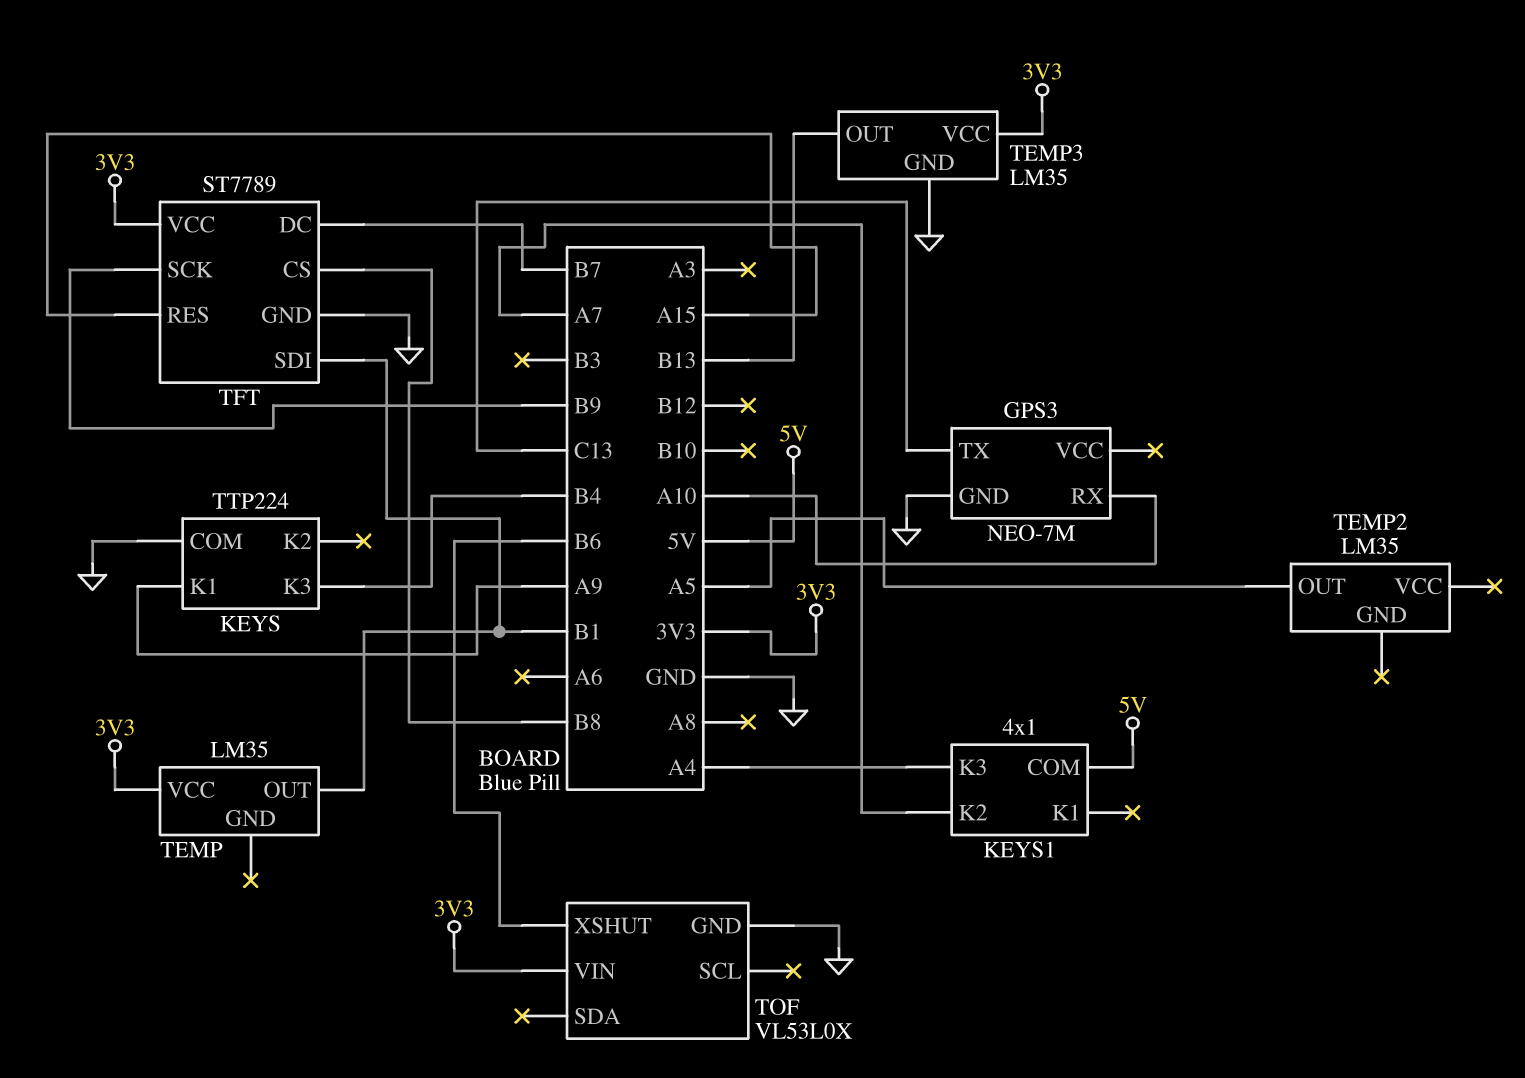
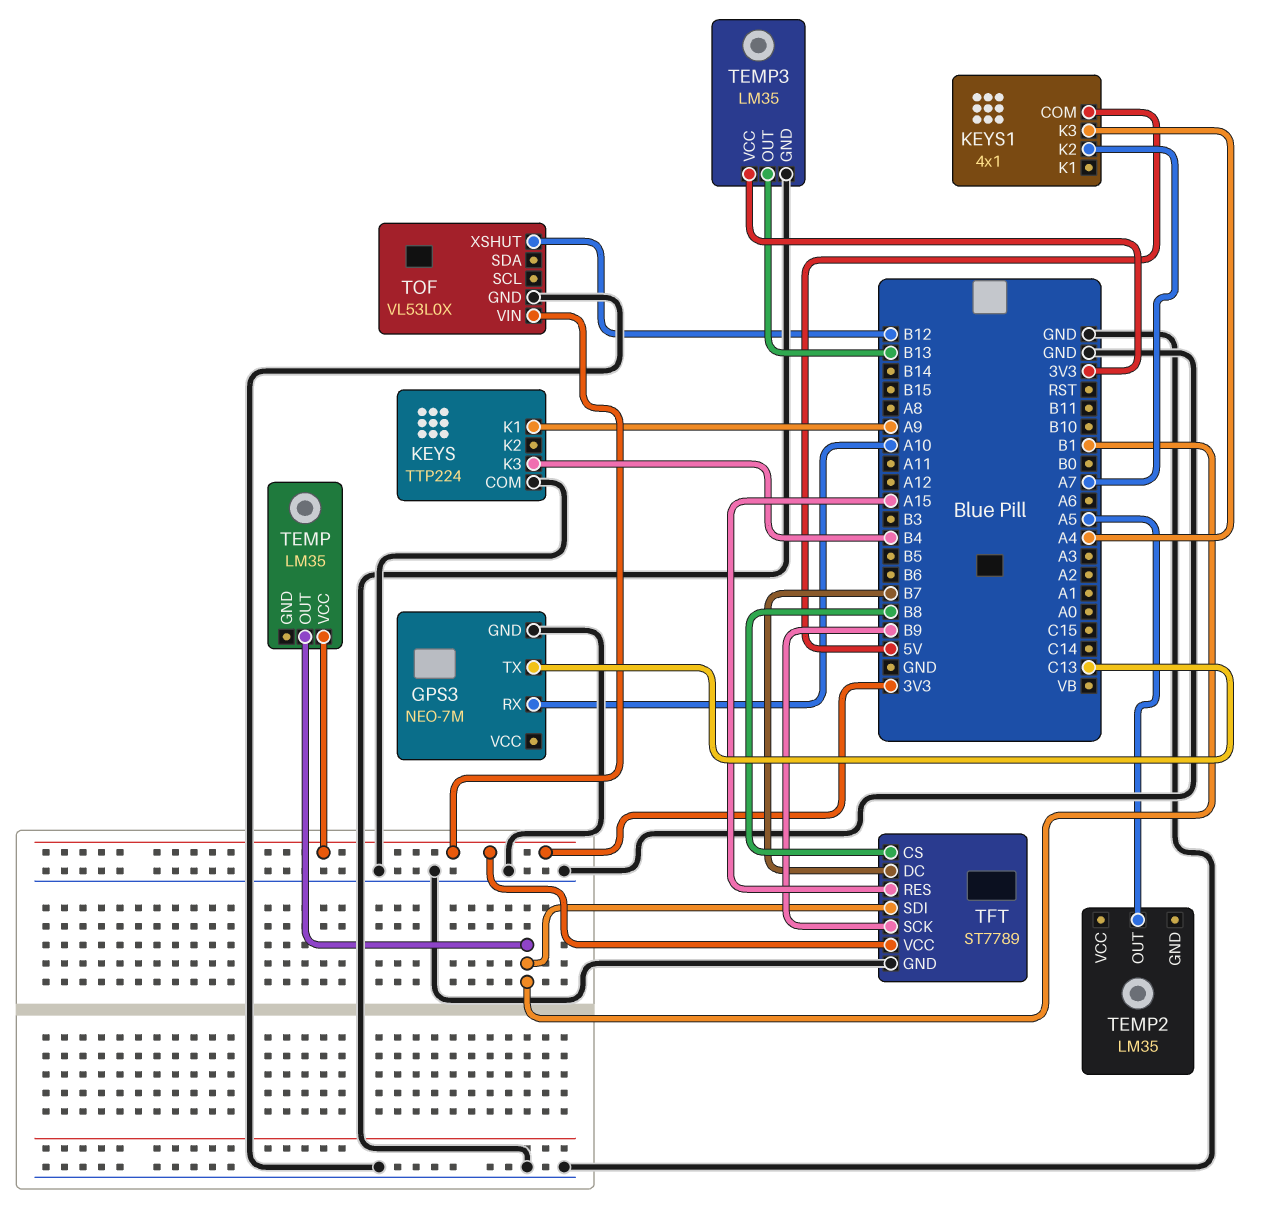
TOF pin XSHUT: B6 -> B12

